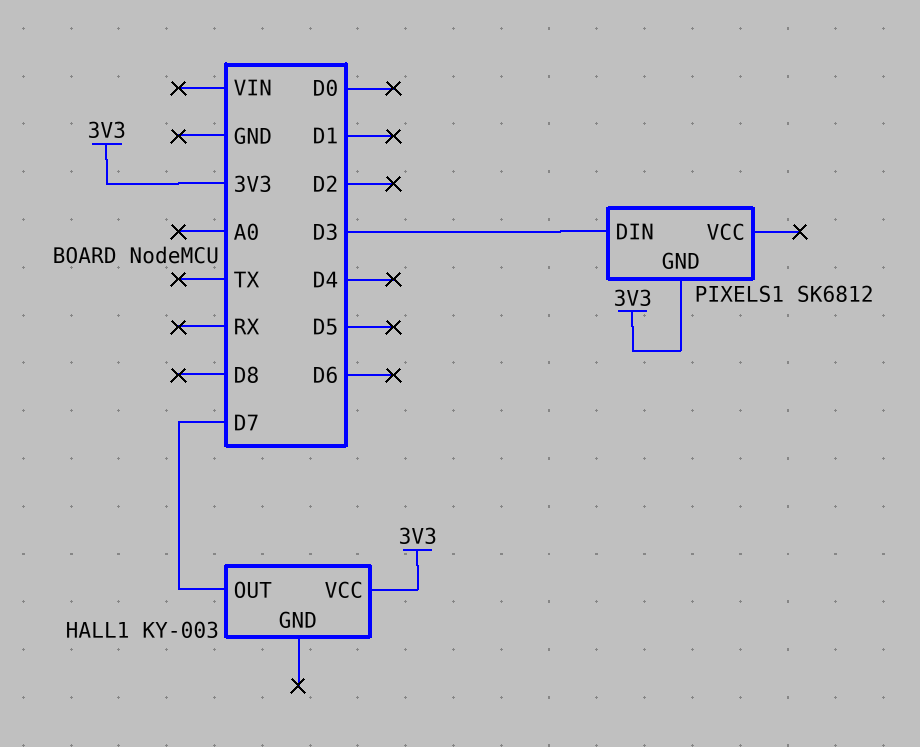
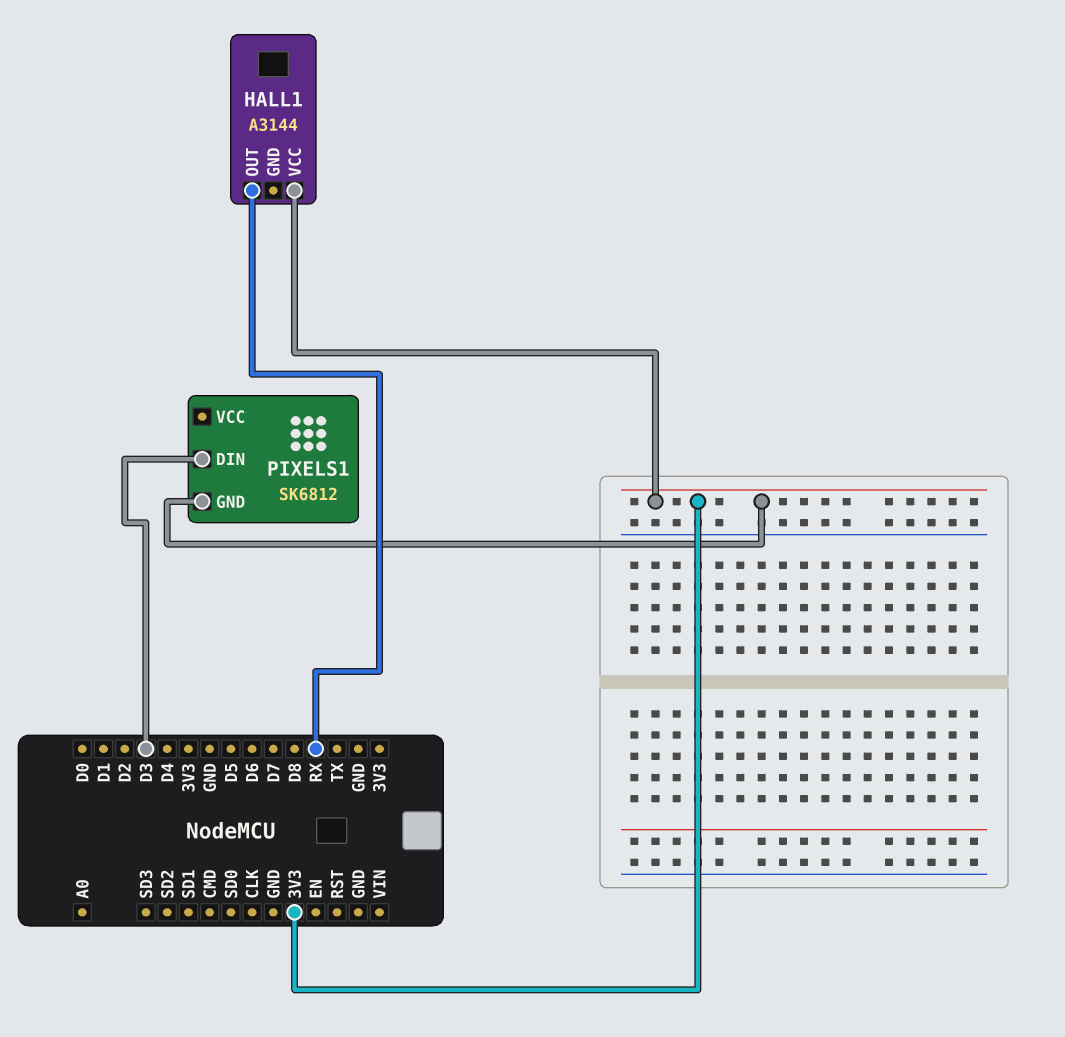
HALL1: KY-003 -> A3144
HALL1 pin OUT: D7 -> RX

